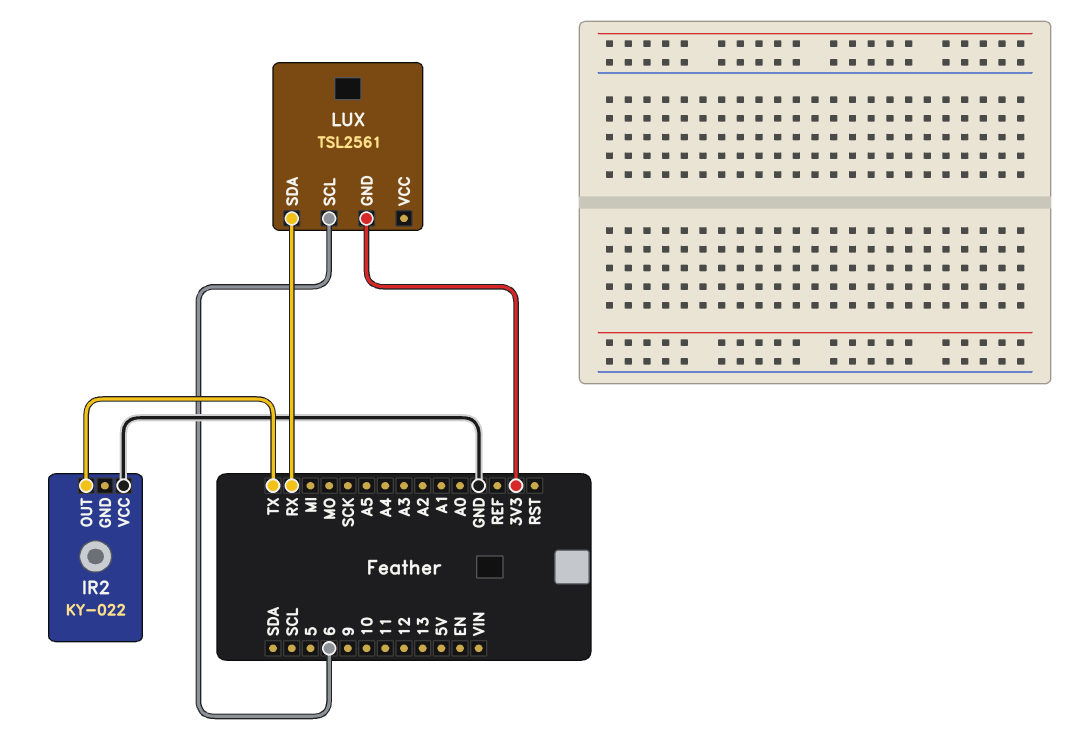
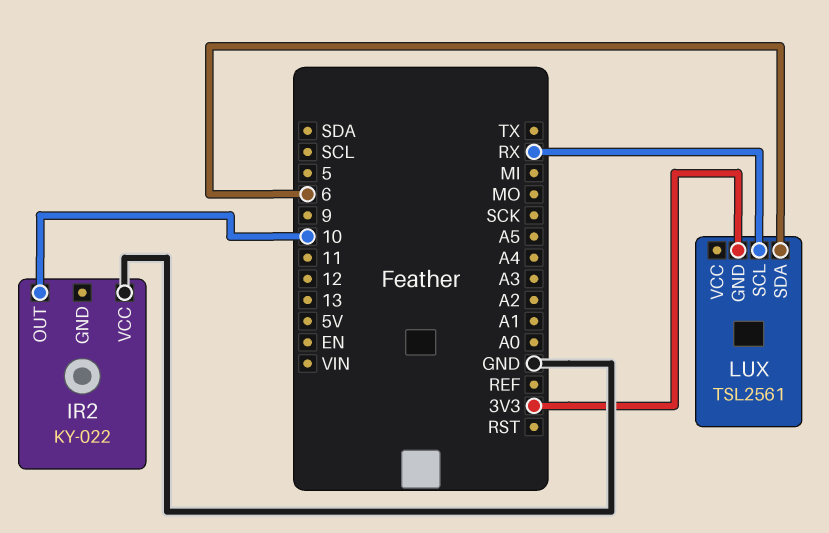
IR2 pin OUT: TX -> 10
LUX pin SCL: 6 -> RX
LUX pin SDA: RX -> 6

